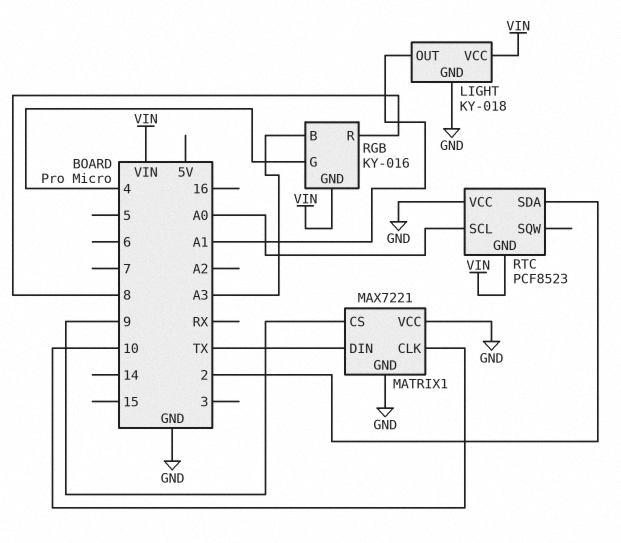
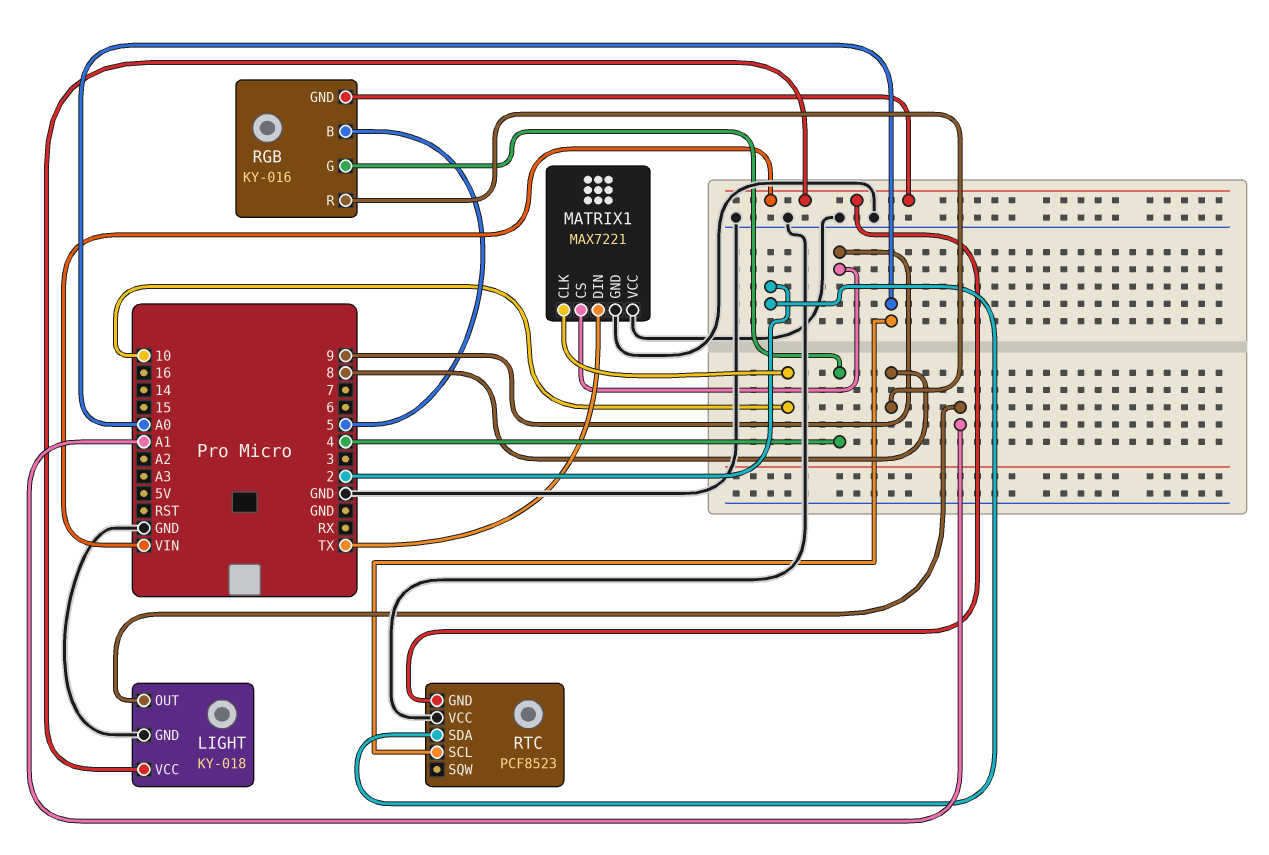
RGB pin B: A3 -> 5

